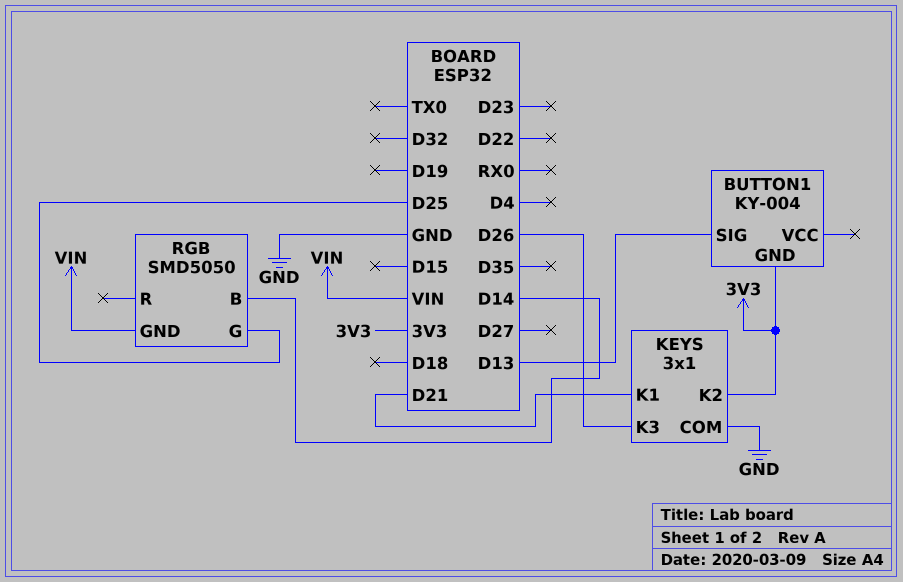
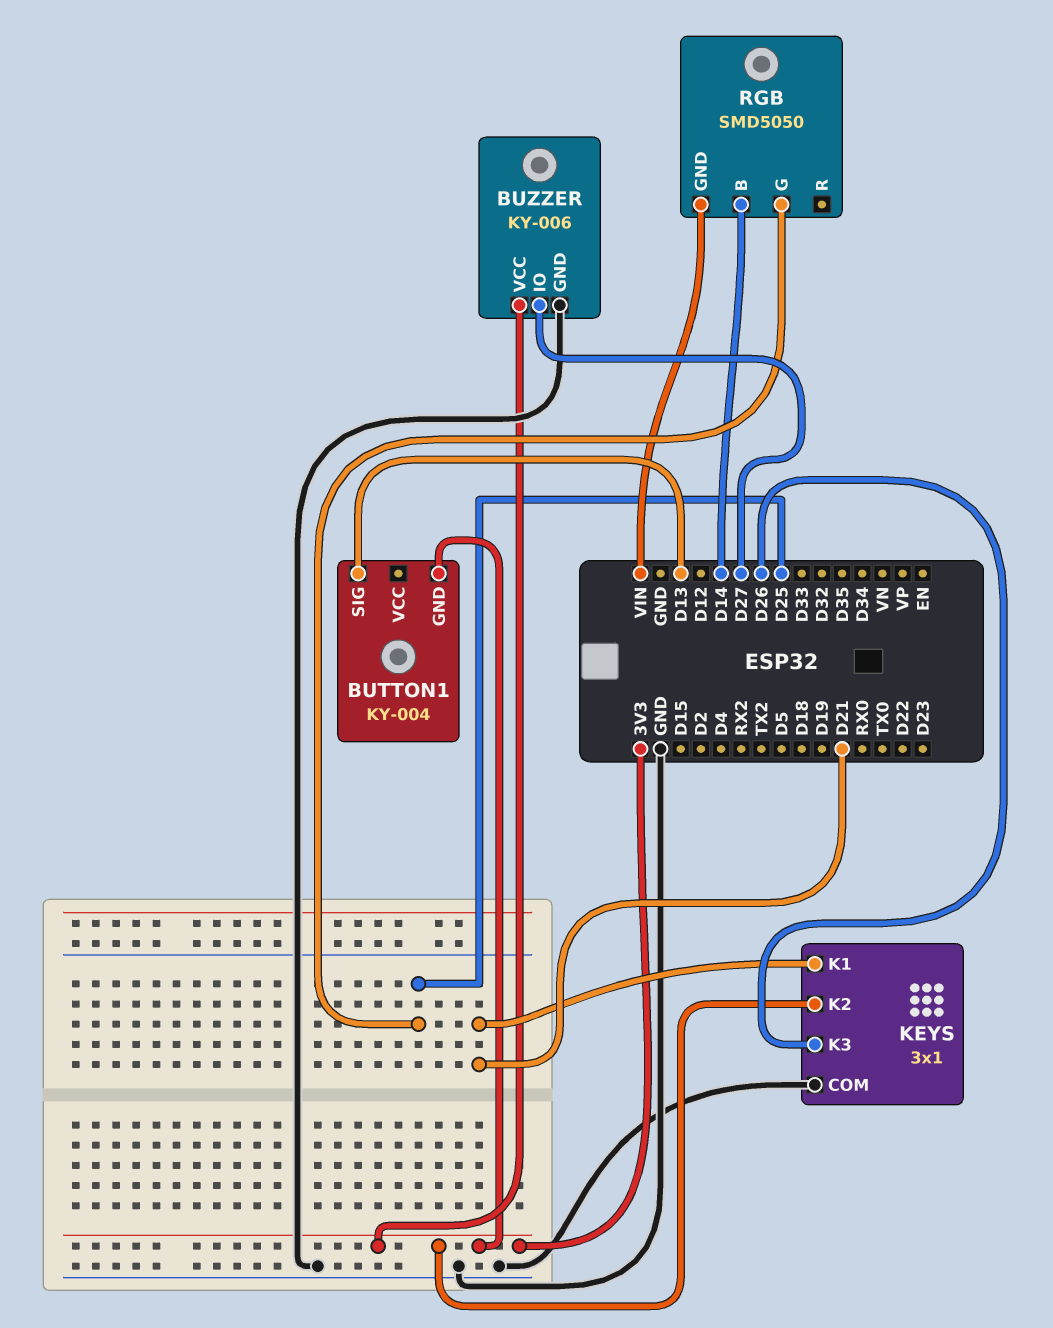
BUZZER: none -> KY-006
BUZZER pin GND: none -> GND
BUZZER pin IO: none -> D27
BUZZER pin VCC: none -> 3V3

